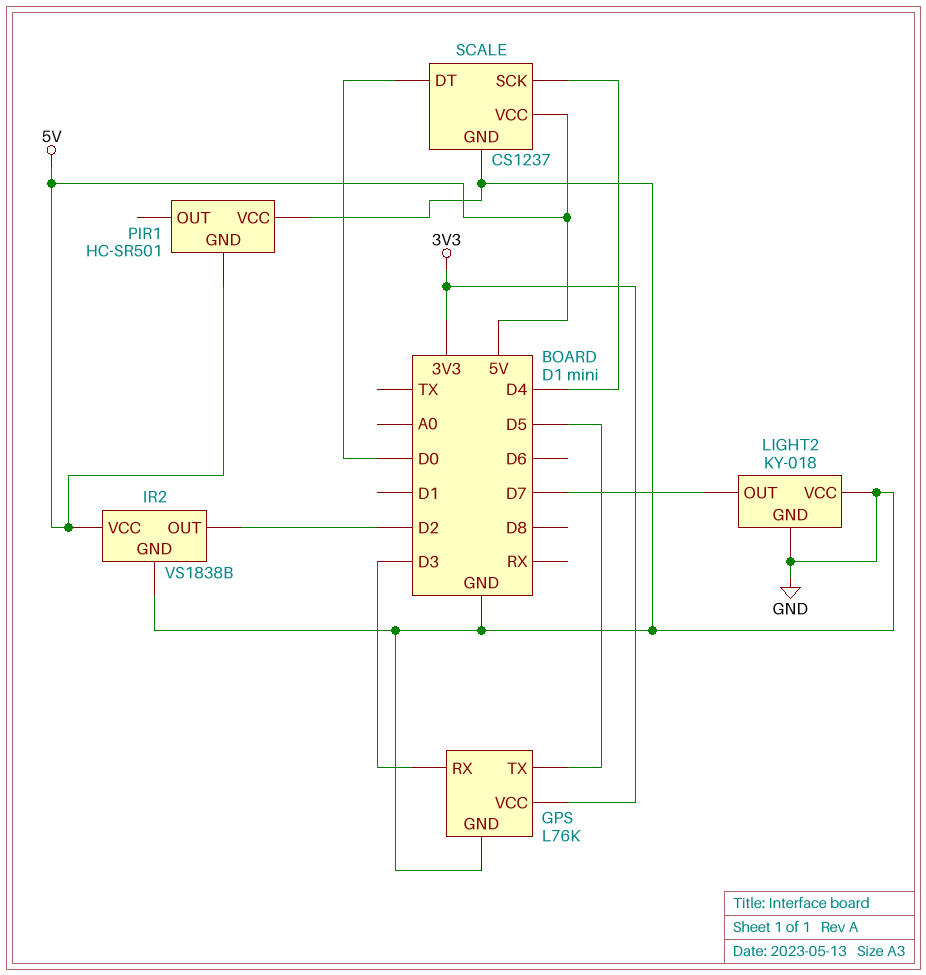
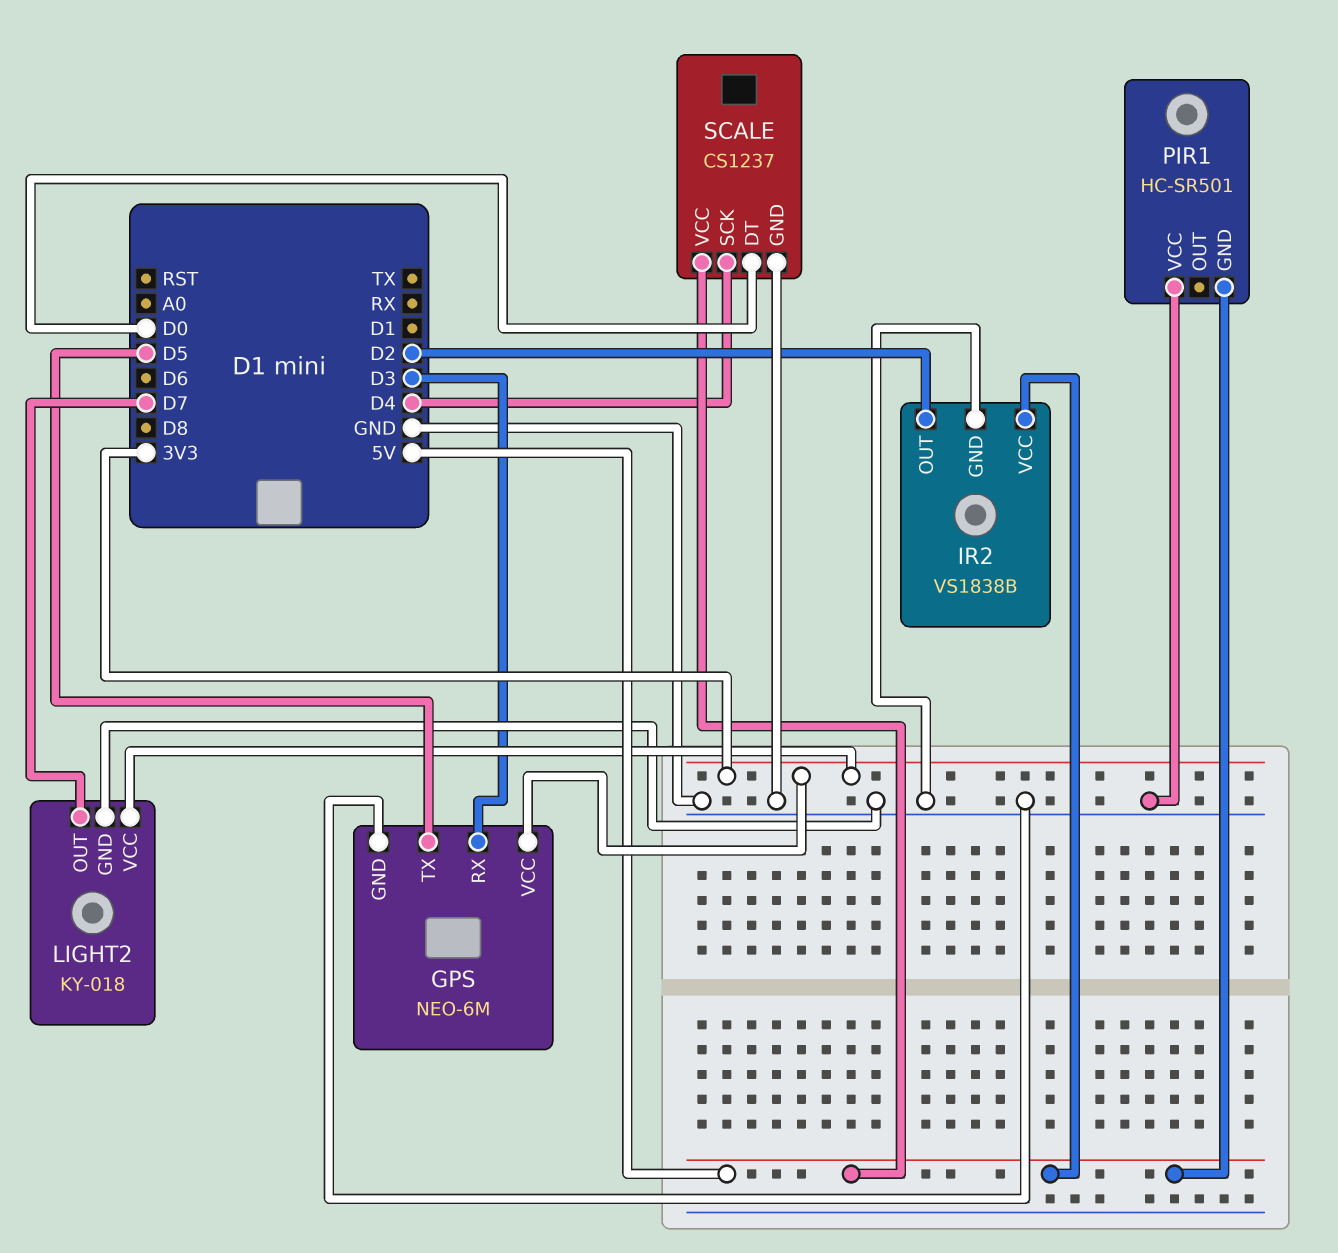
GPS: L76K -> NEO-6M
LIGHT2 pin VCC: GND -> 3V3

